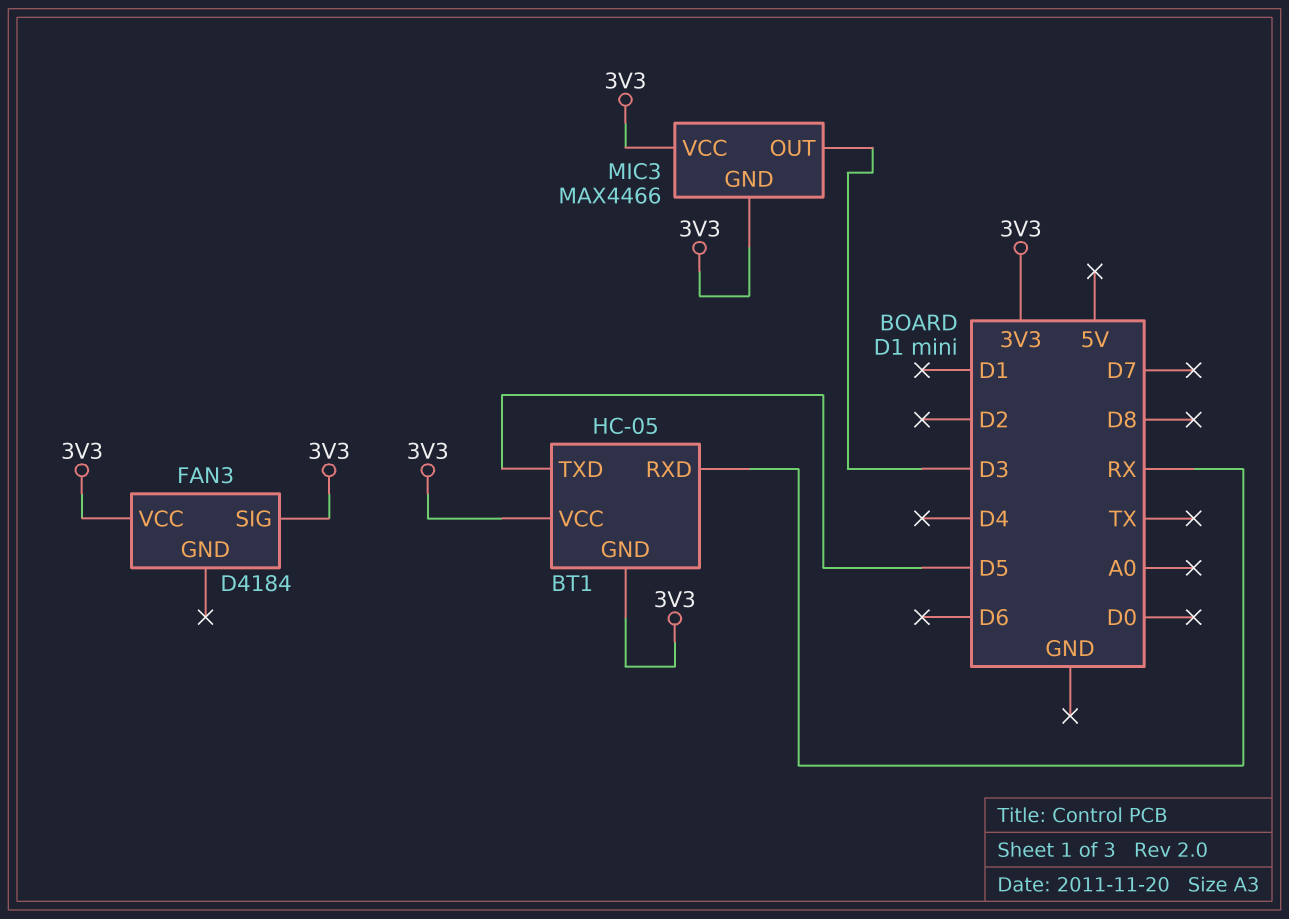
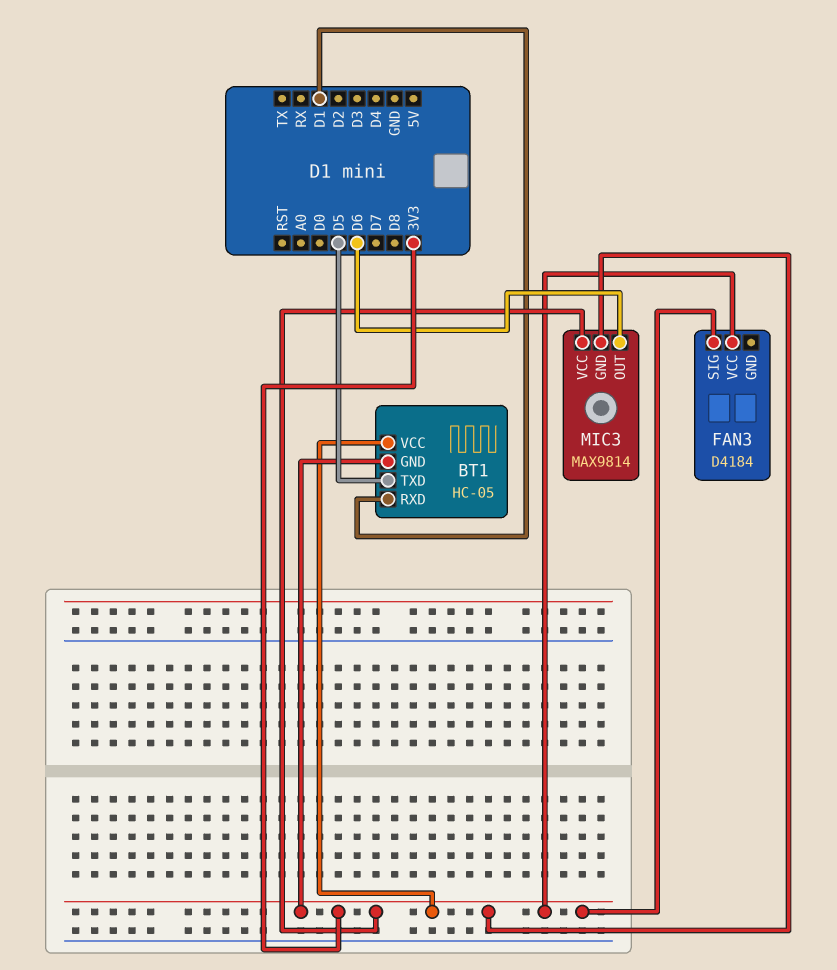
BT1 pin RXD: RX -> D1
MIC3: MAX4466 -> MAX9814
MIC3 pin OUT: D3 -> D6

